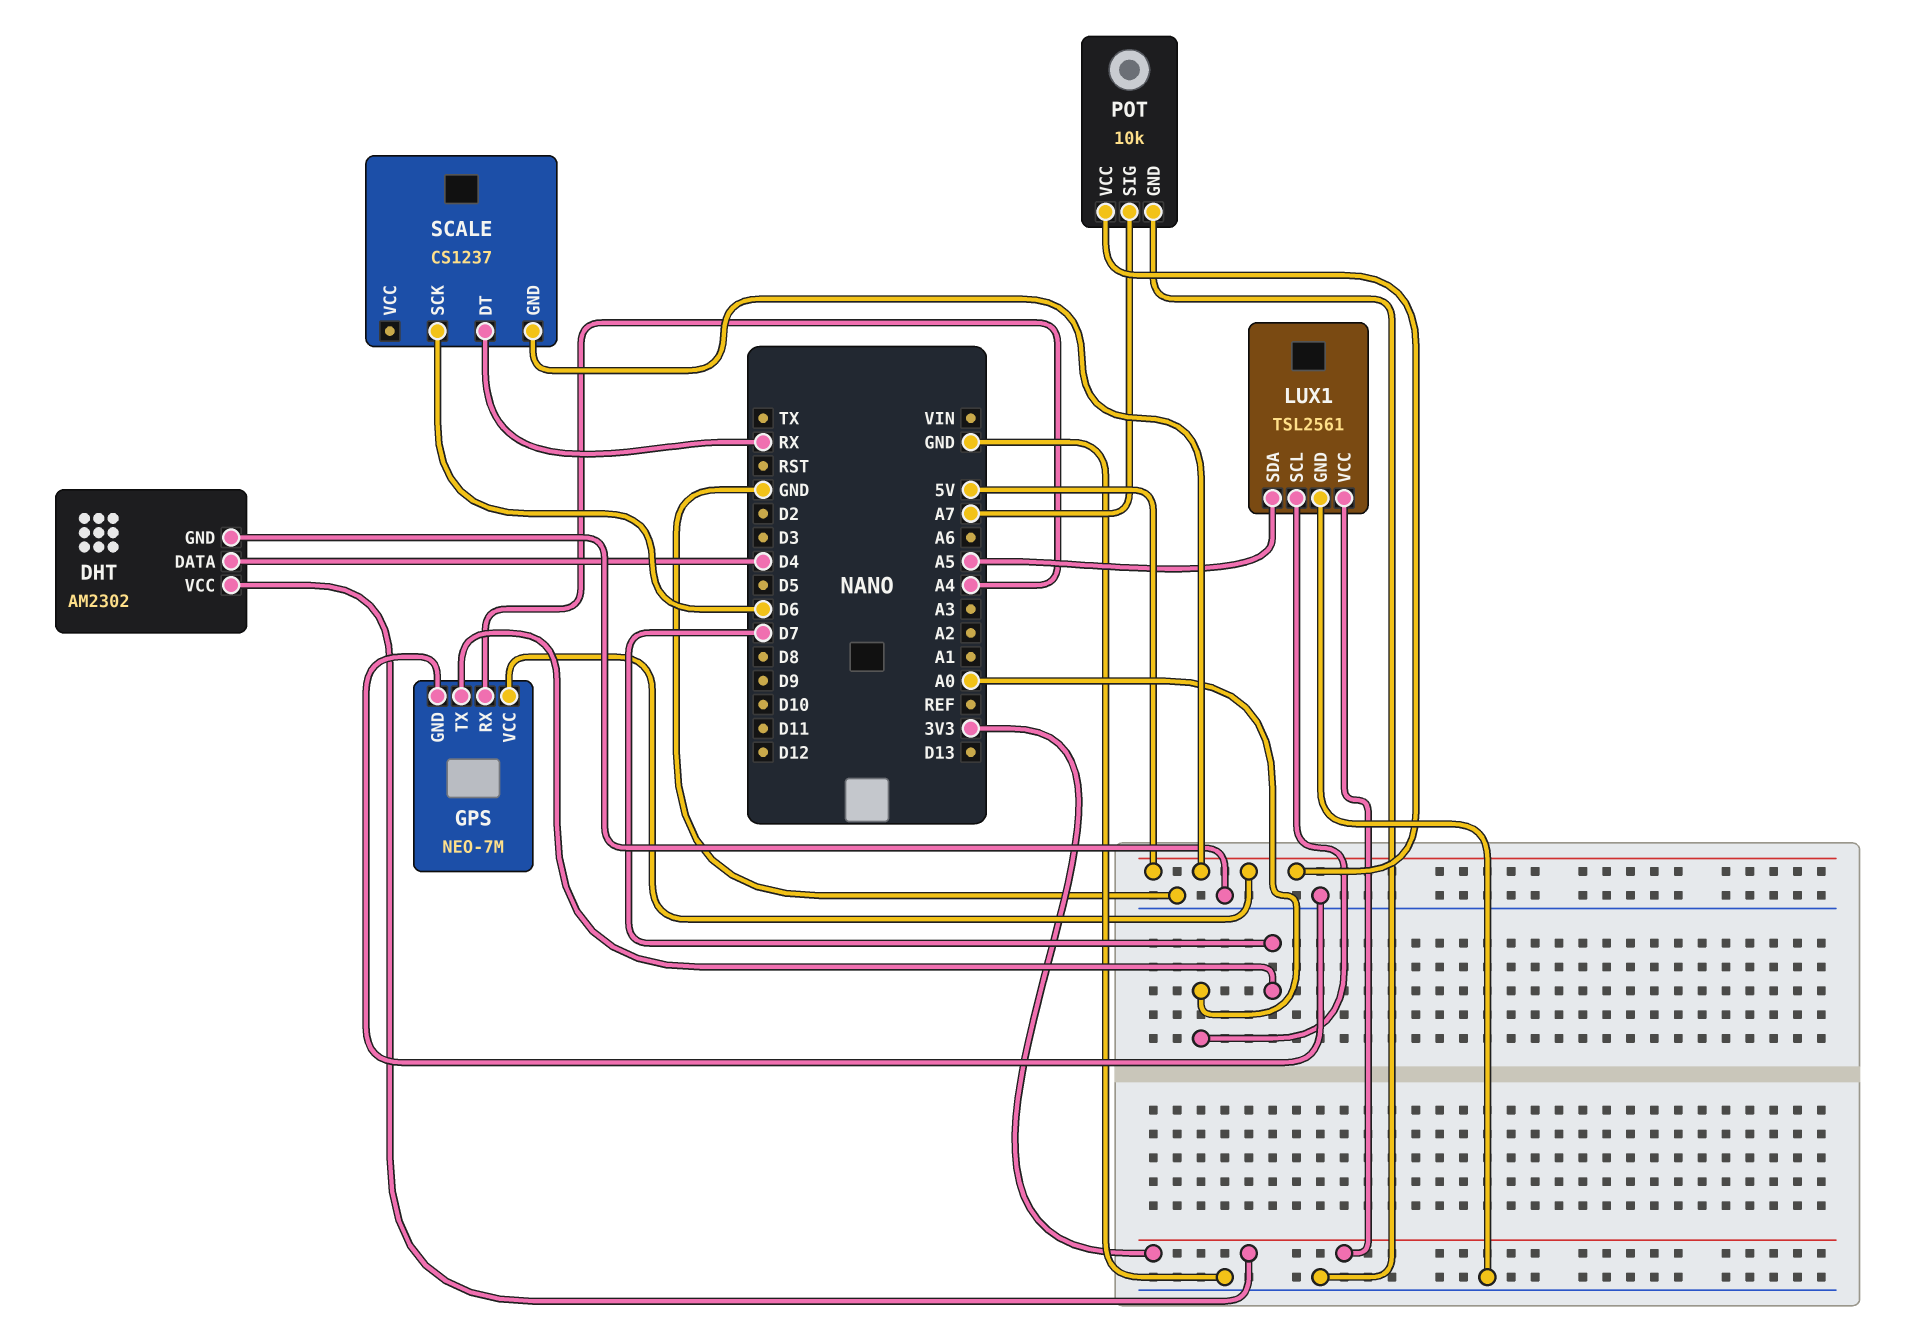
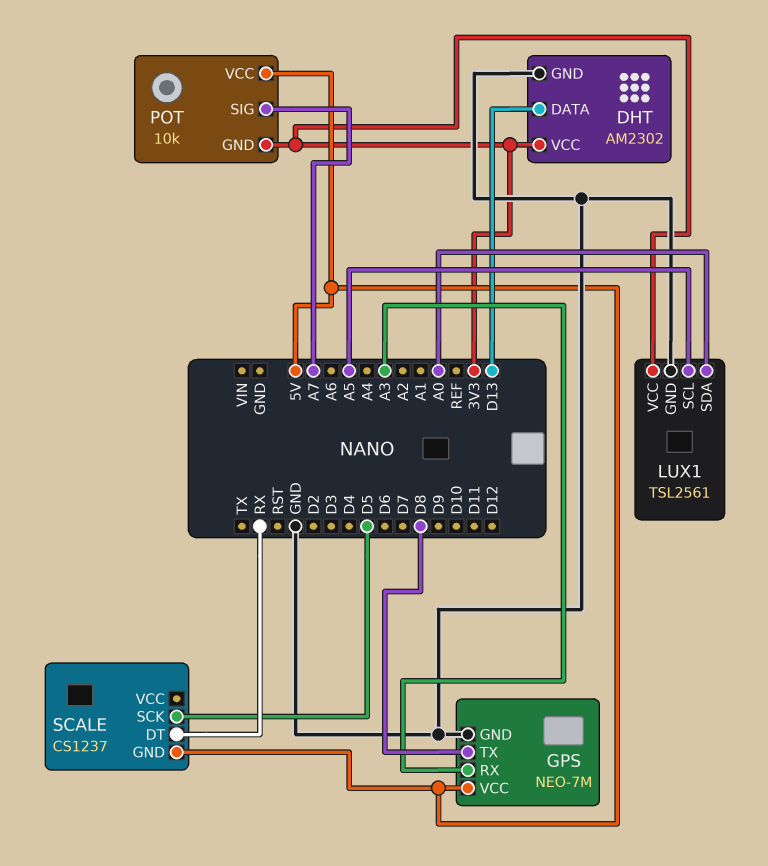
DHT pin DATA: D4 -> D13
GPS pin RX: A4 -> A3
GPS pin TX: D7 -> D8
LUX1 pin SCL: A0 -> A5
LUX1 pin SDA: A5 -> A0
POT pin GND: GND -> 3V3
SCALE pin SCK: D6 -> D5

